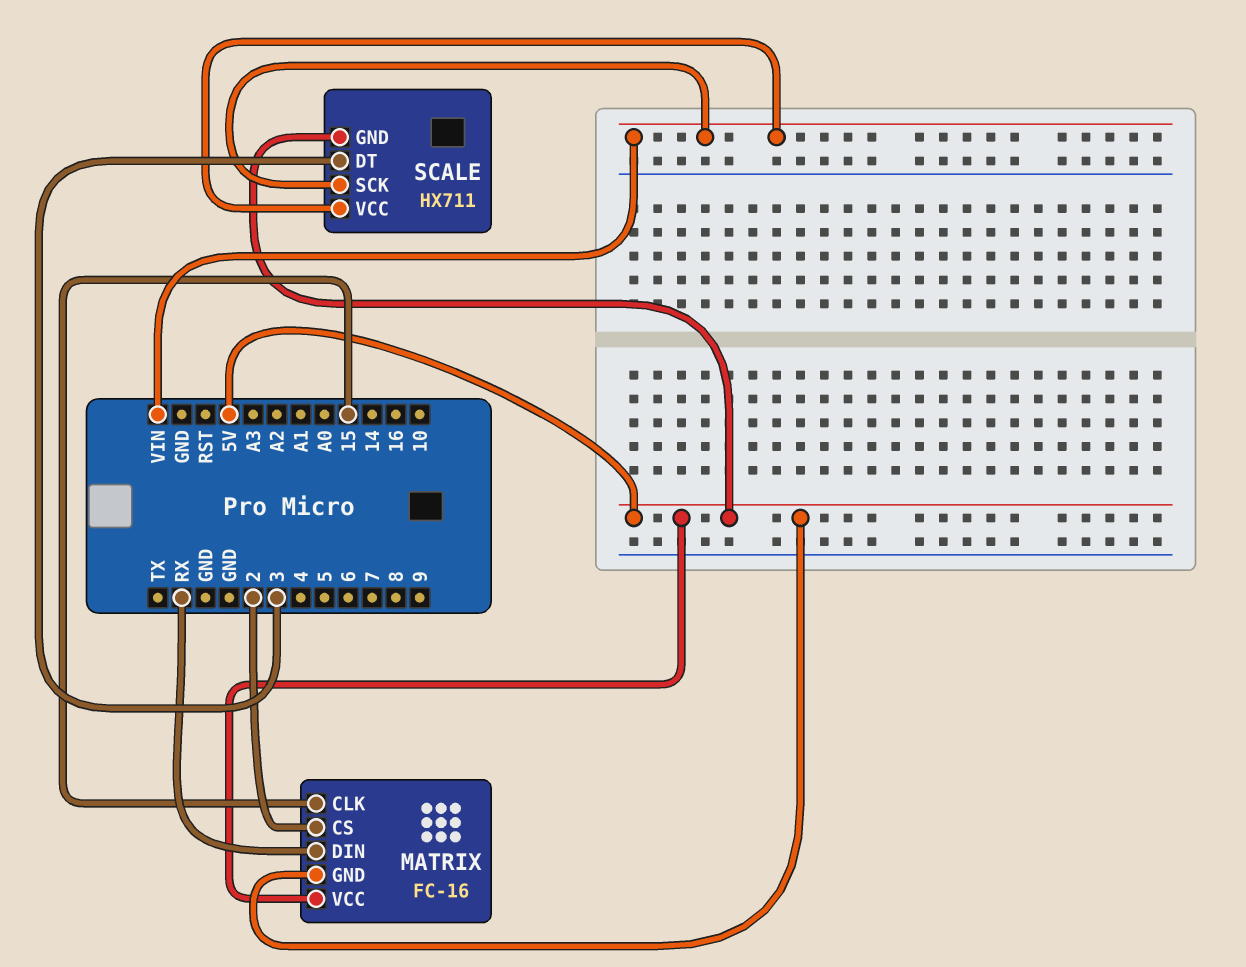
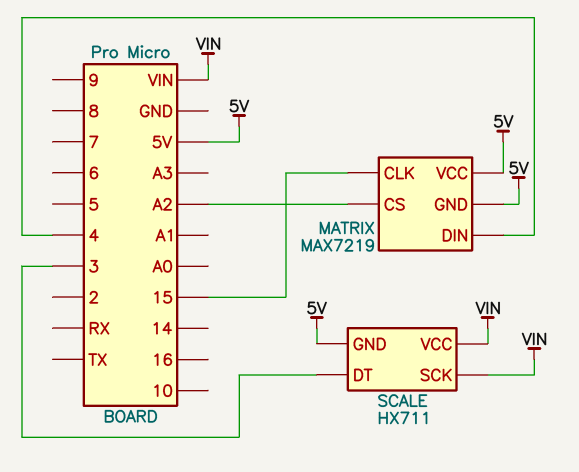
MATRIX: FC-16 -> MAX7219
MATRIX pin CS: 2 -> A2
MATRIX pin DIN: RX -> 4

